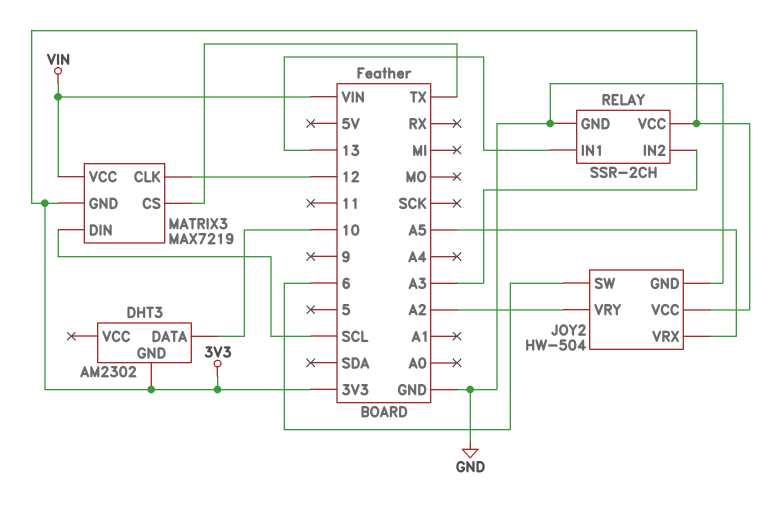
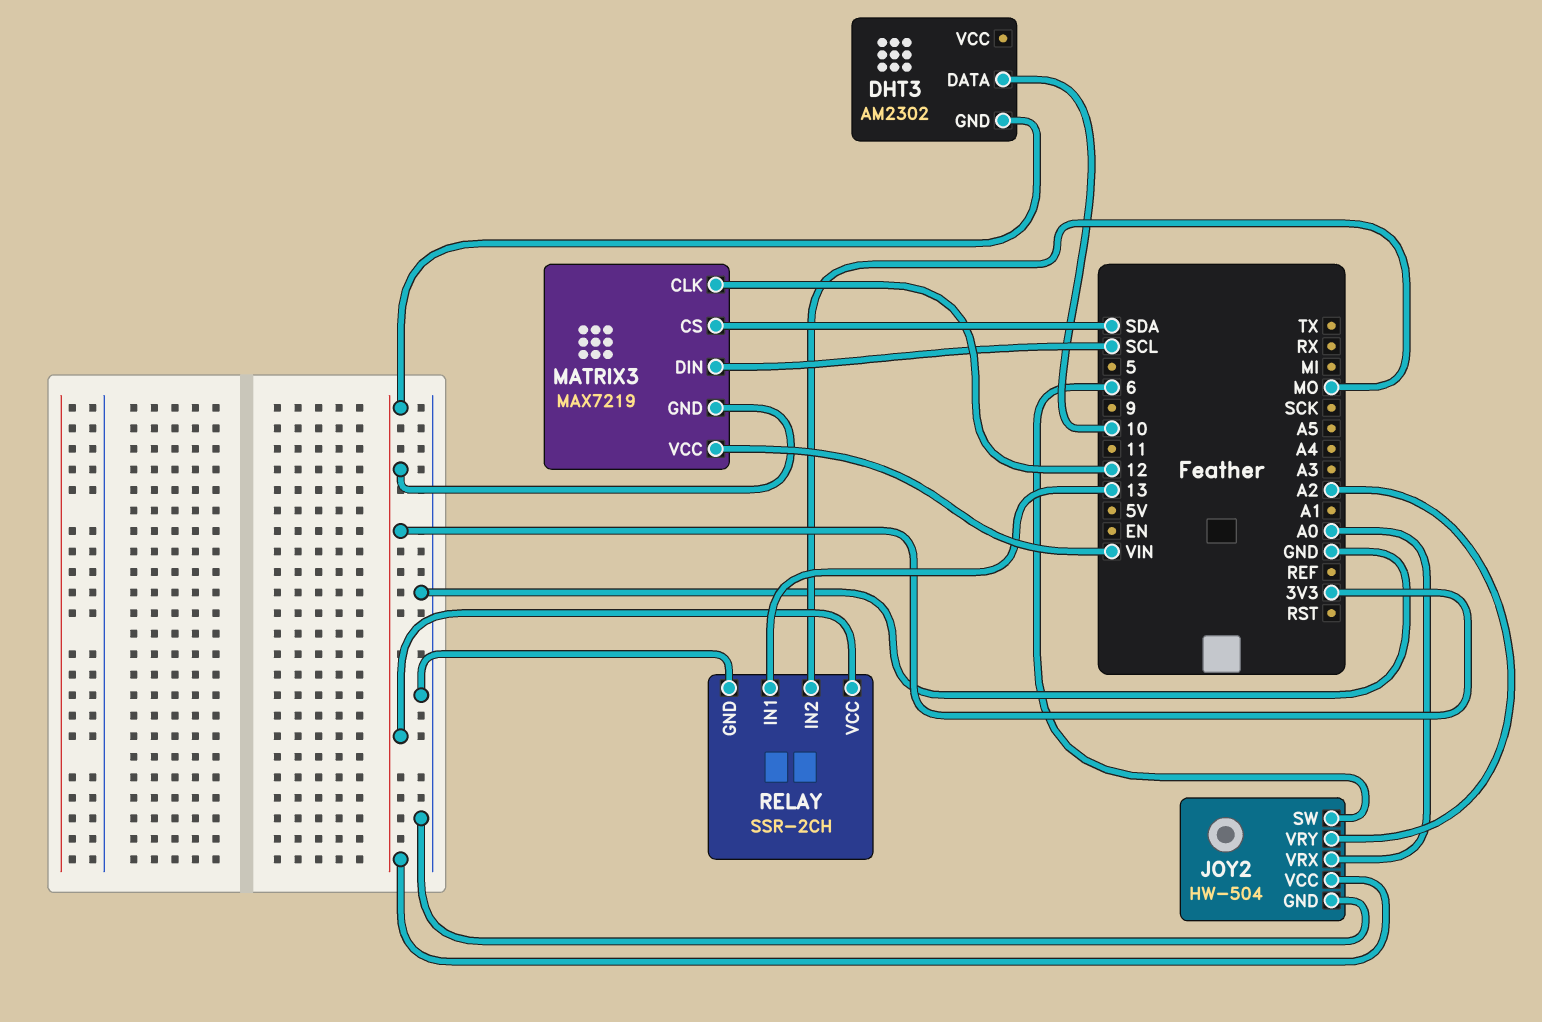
JOY2 pin VRX: A5 -> A0
MATRIX3 pin CS: TX -> SDA
RELAY pin IN2: A3 -> MO

